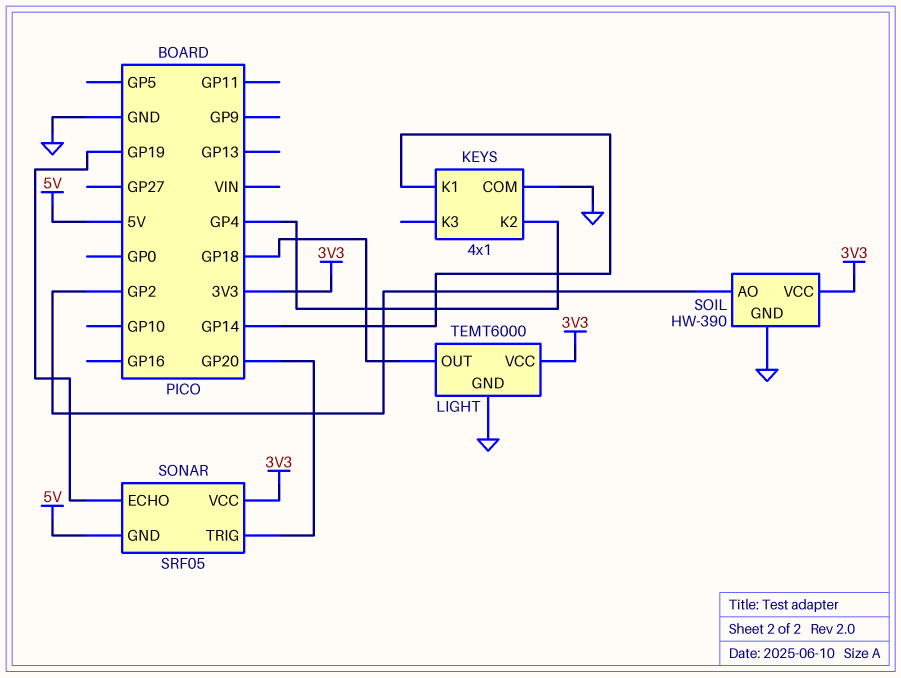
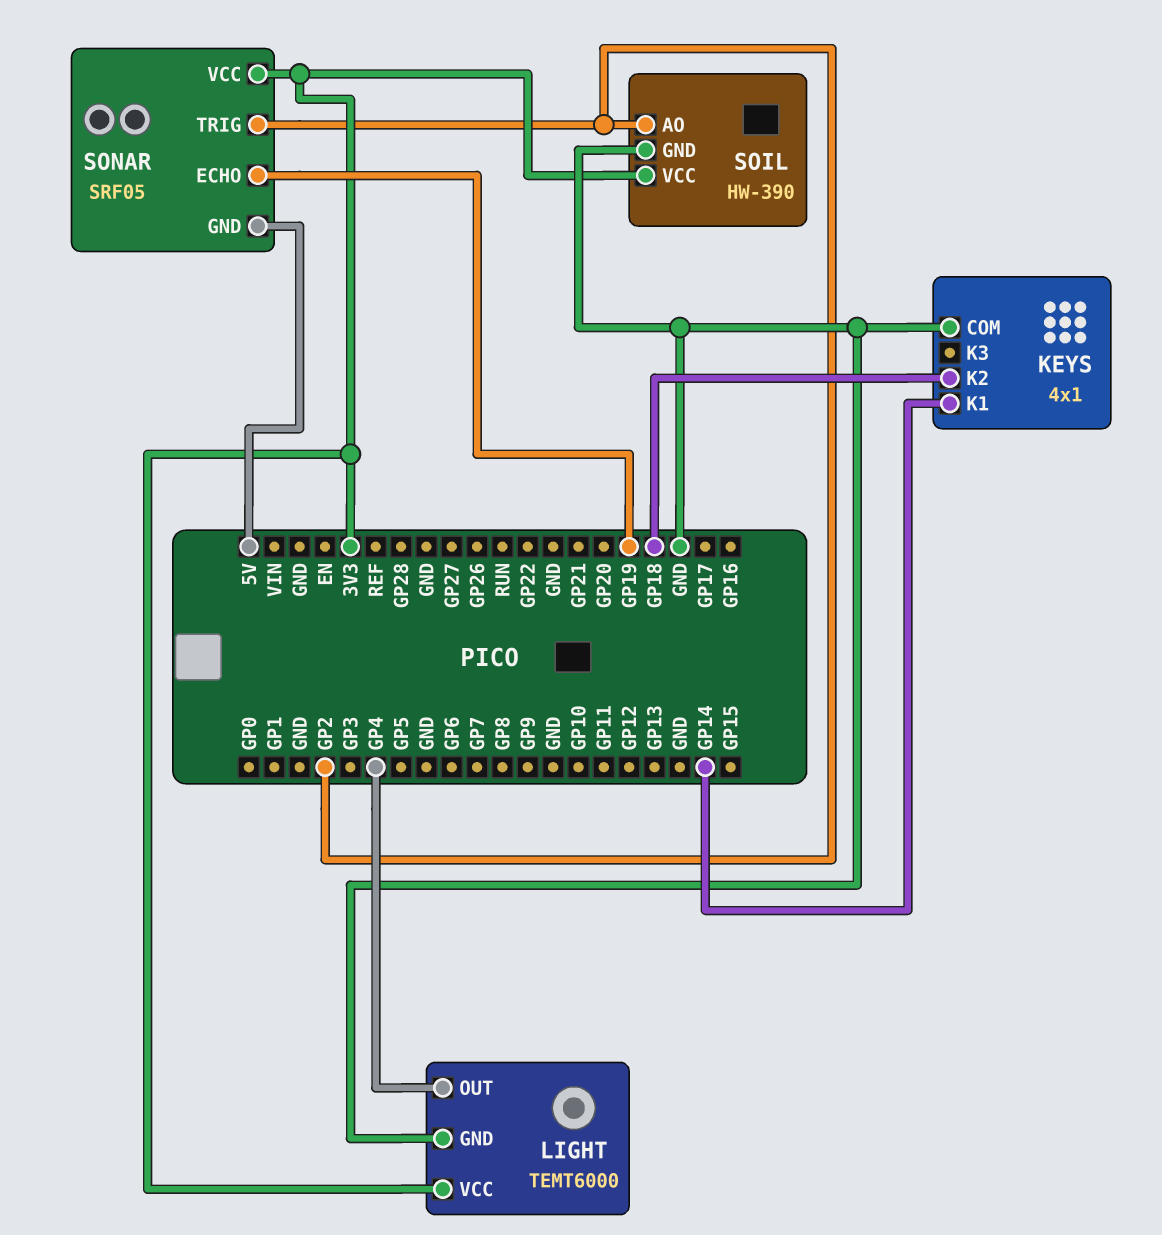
KEYS pin K2: GP4 -> GP18
LIGHT pin OUT: GP18 -> GP4
SONAR pin TRIG: GP20 -> GP2

